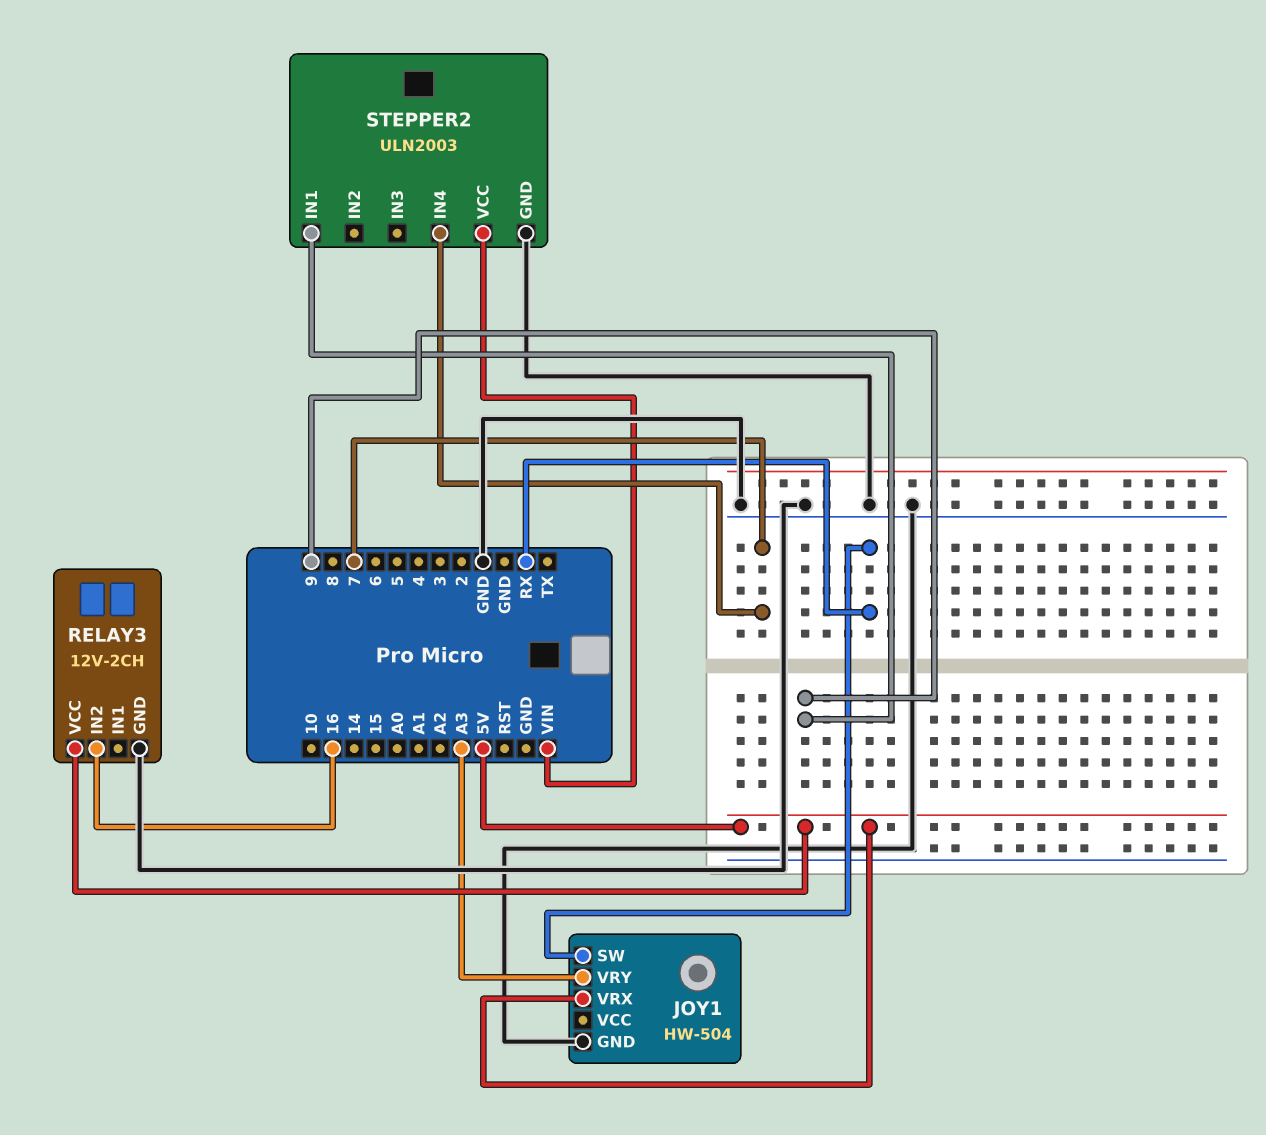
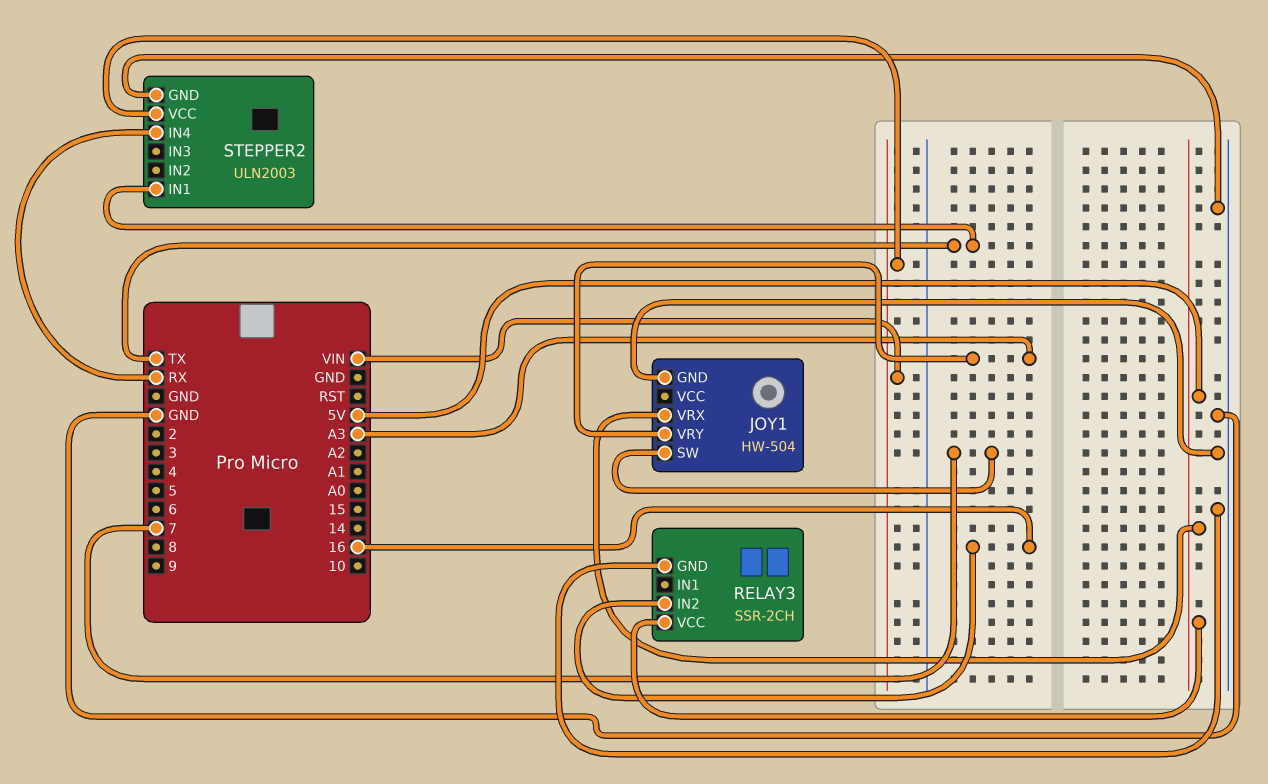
JOY1 pin SW: RX -> 7
RELAY3: 12V-2CH -> SSR-2CH
STEPPER2 pin IN1: 9 -> TX
STEPPER2 pin IN4: 7 -> RX

